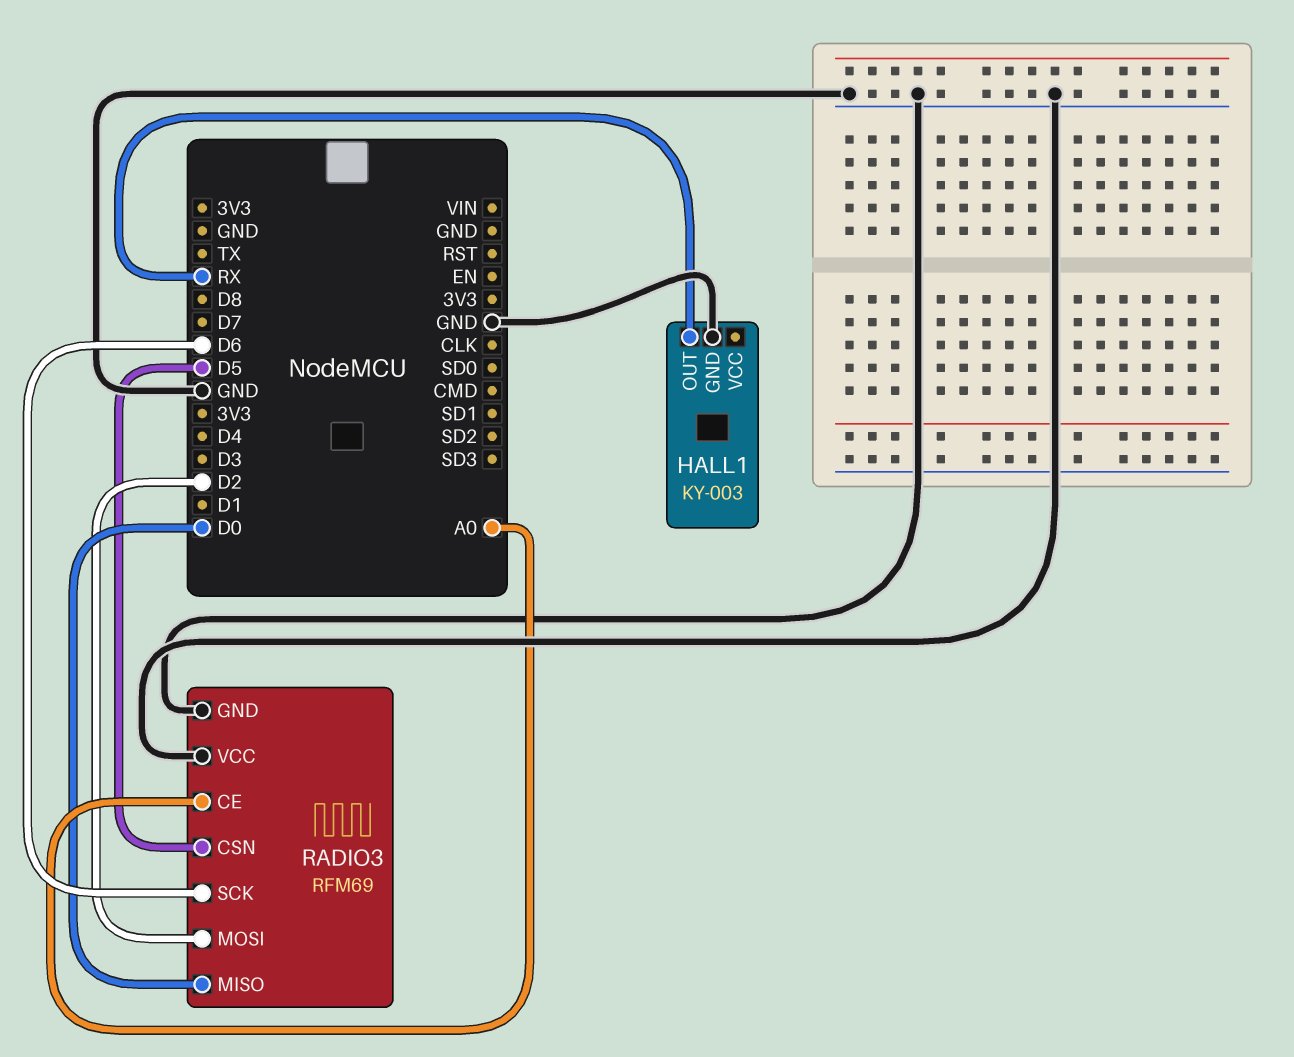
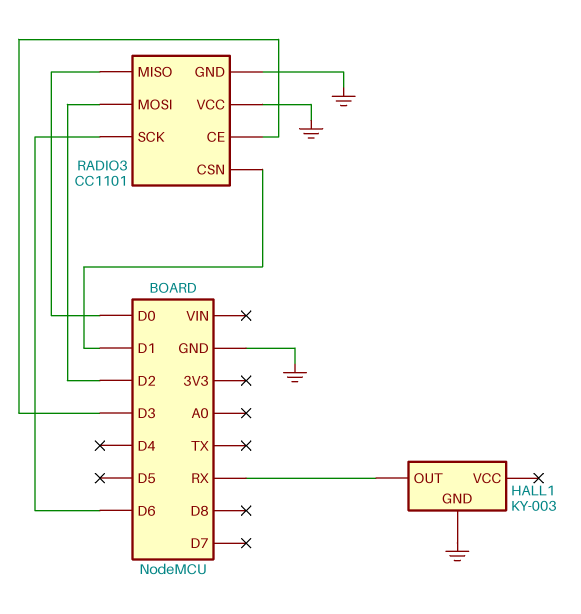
RADIO3: RFM69 -> CC1101
RADIO3 pin CE: A0 -> D3
RADIO3 pin CSN: D5 -> D1

